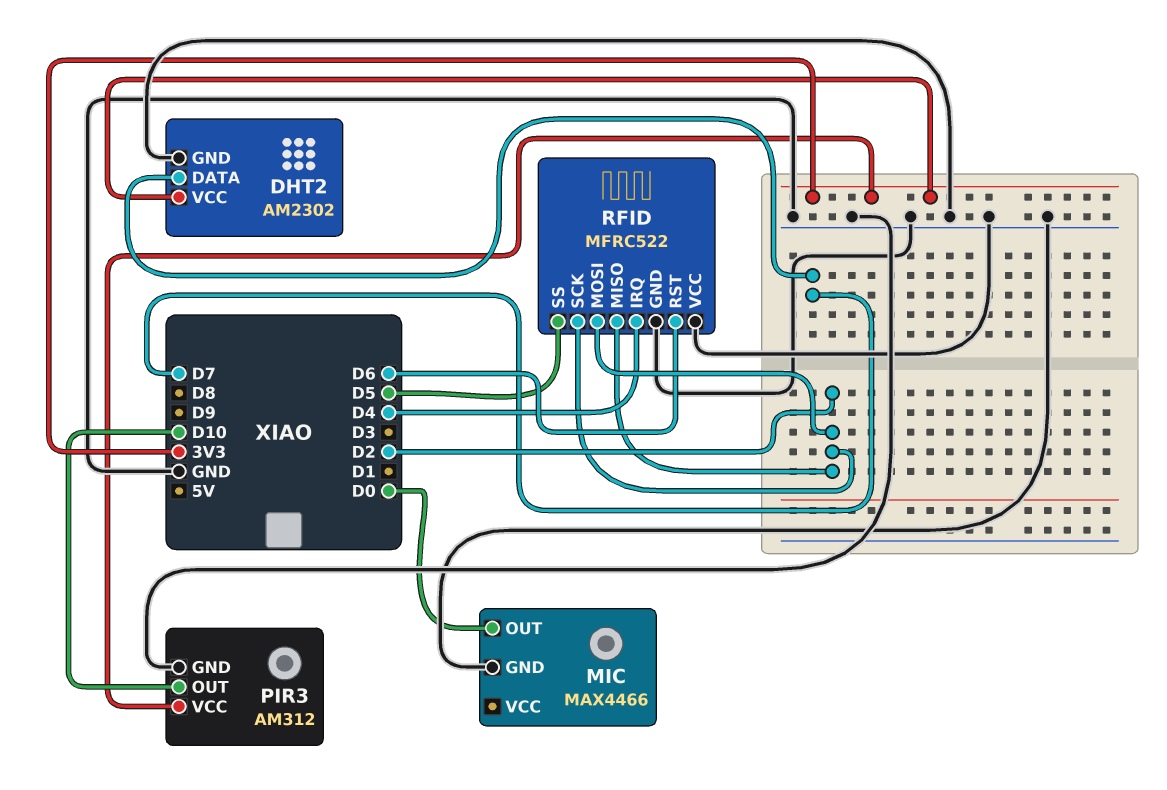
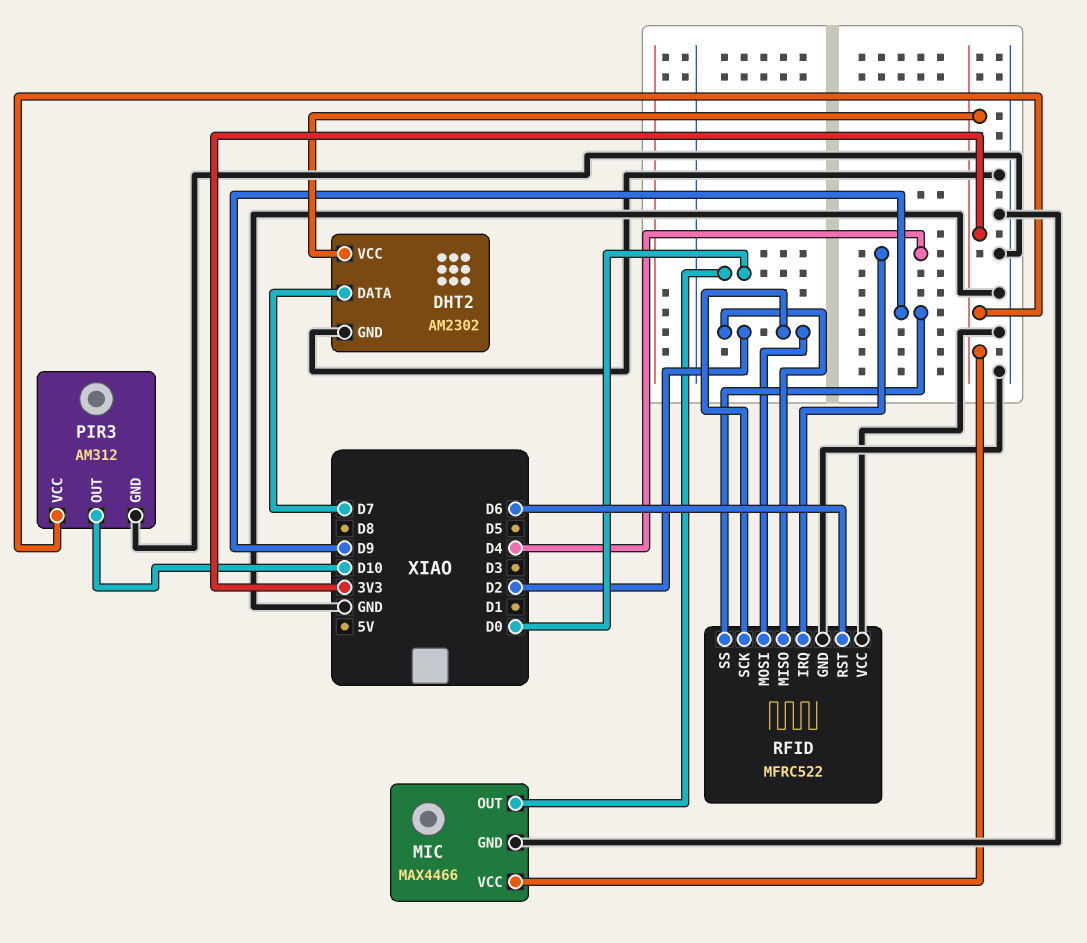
MIC pin VCC: none -> 3V3
RFID pin SS: D5 -> D9

